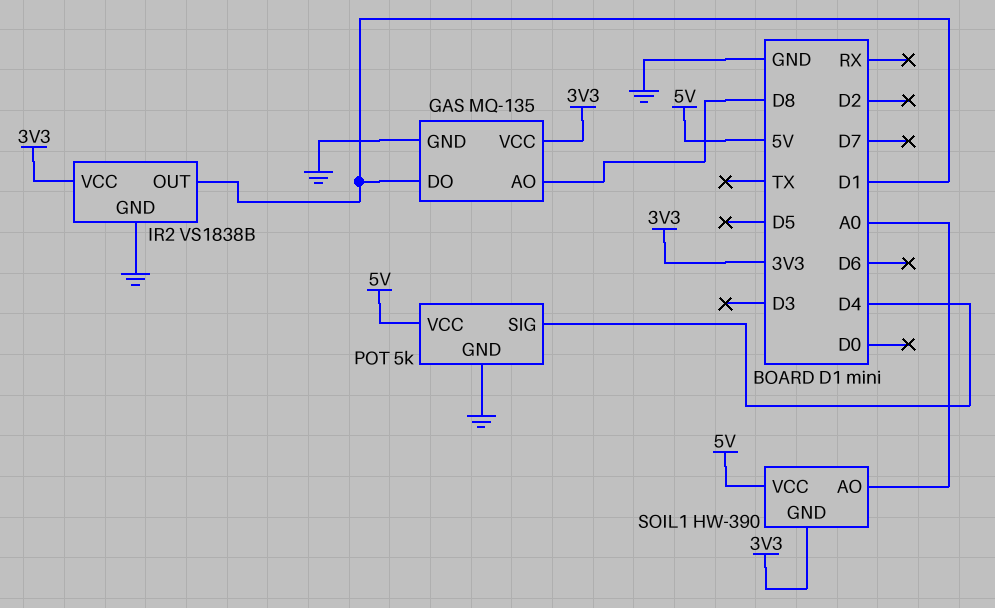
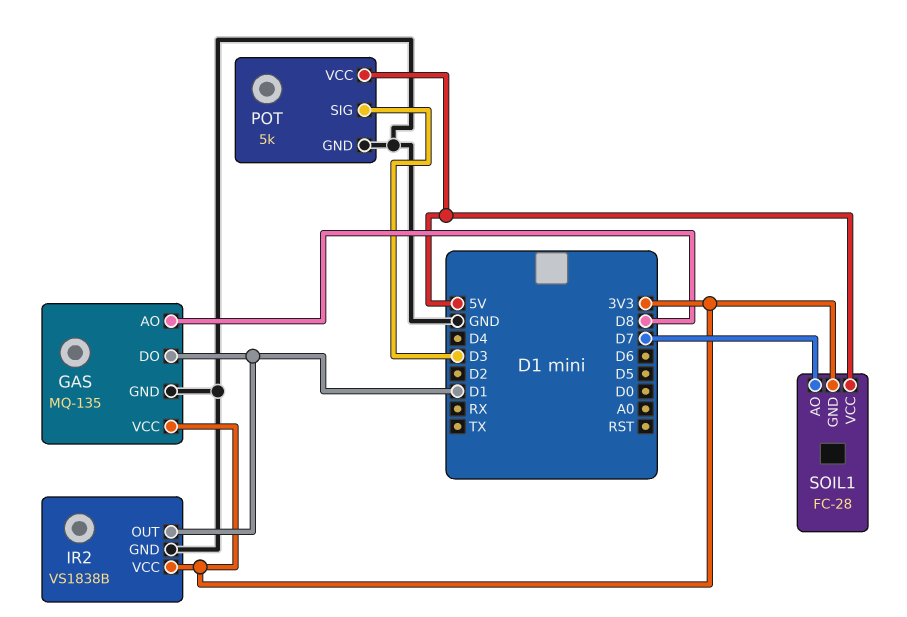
POT pin SIG: D4 -> D3
SOIL1: HW-390 -> FC-28
SOIL1 pin AO: A0 -> D7

